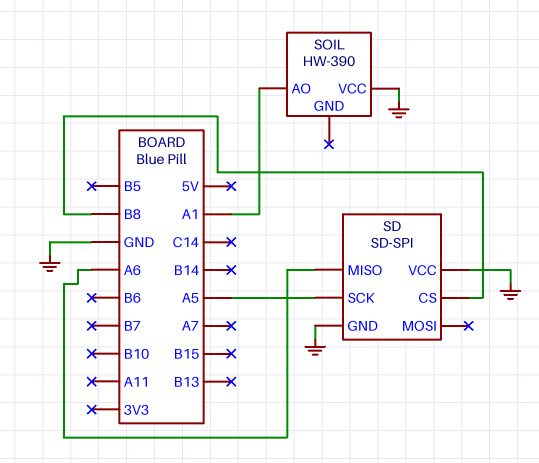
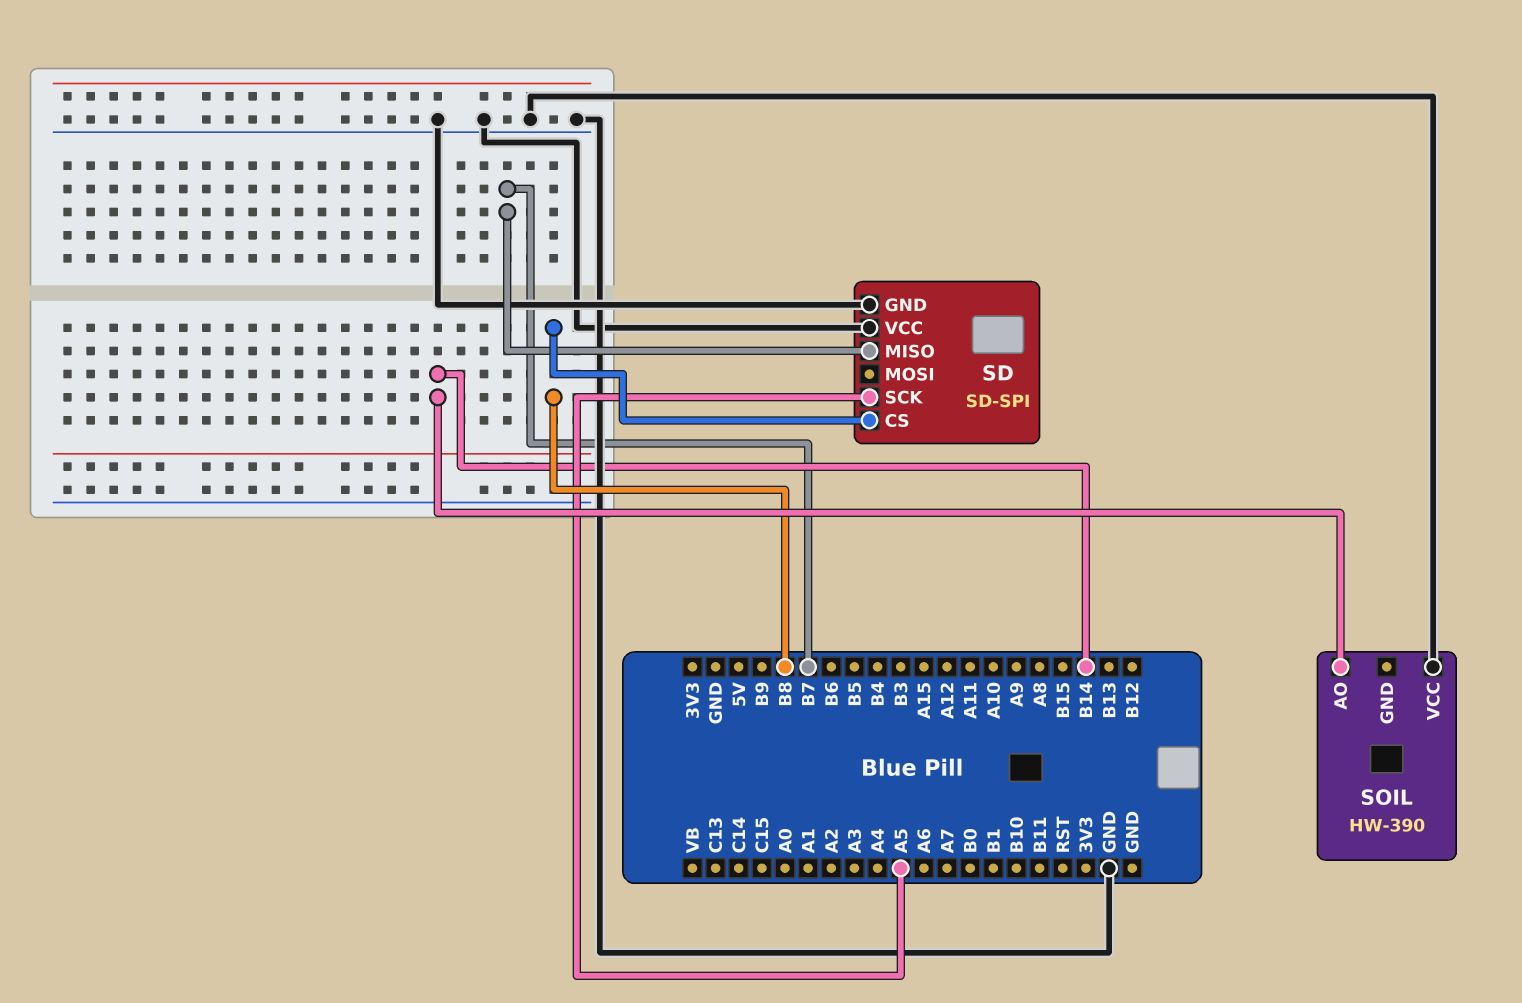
SD pin MISO: A6 -> B7
SOIL pin AO: A1 -> B14

